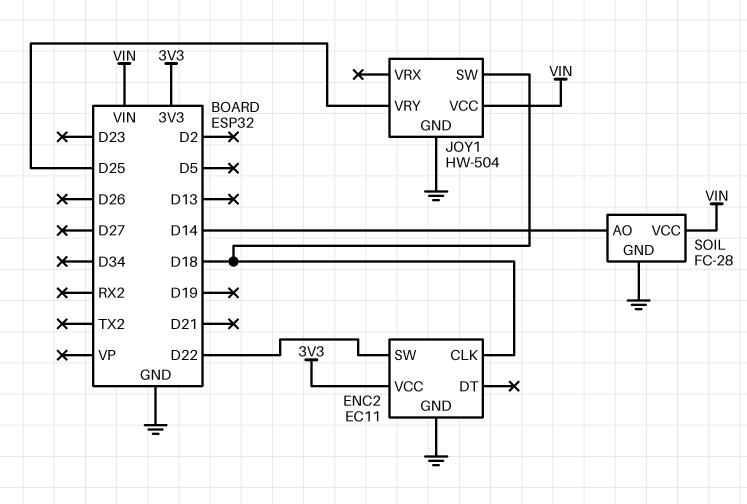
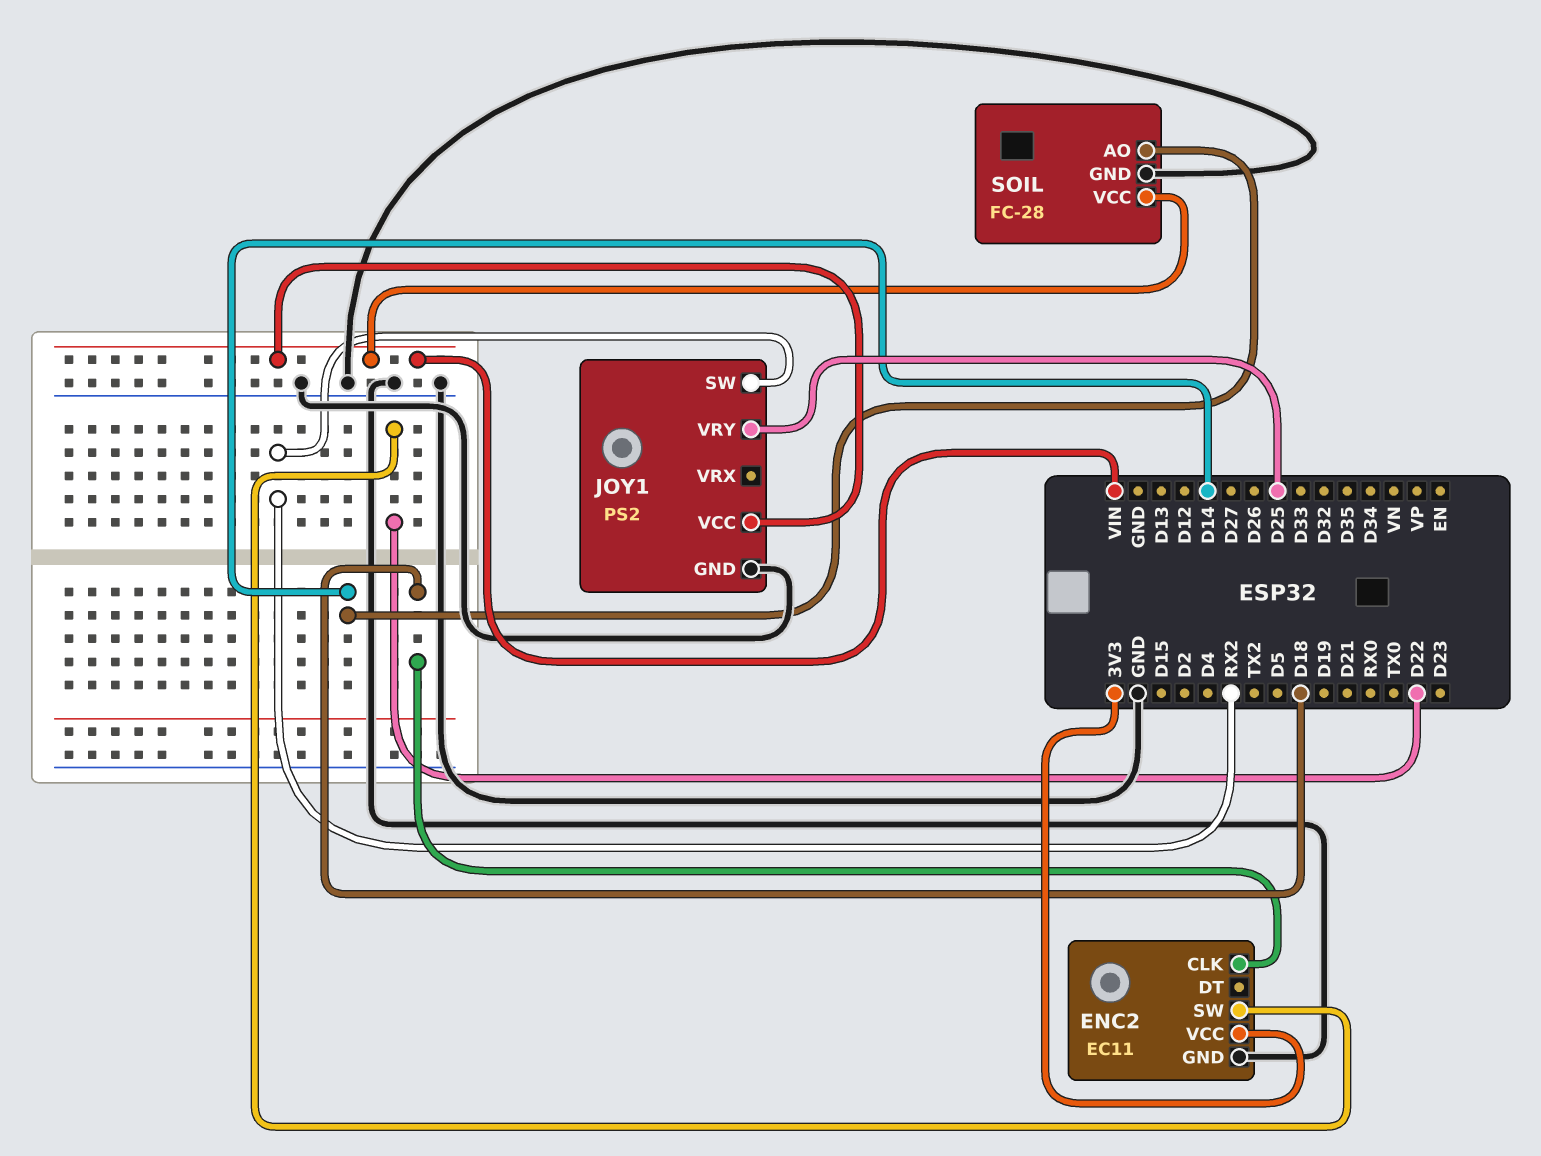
JOY1: HW-504 -> PS2
JOY1 pin SW: D18 -> RX2

